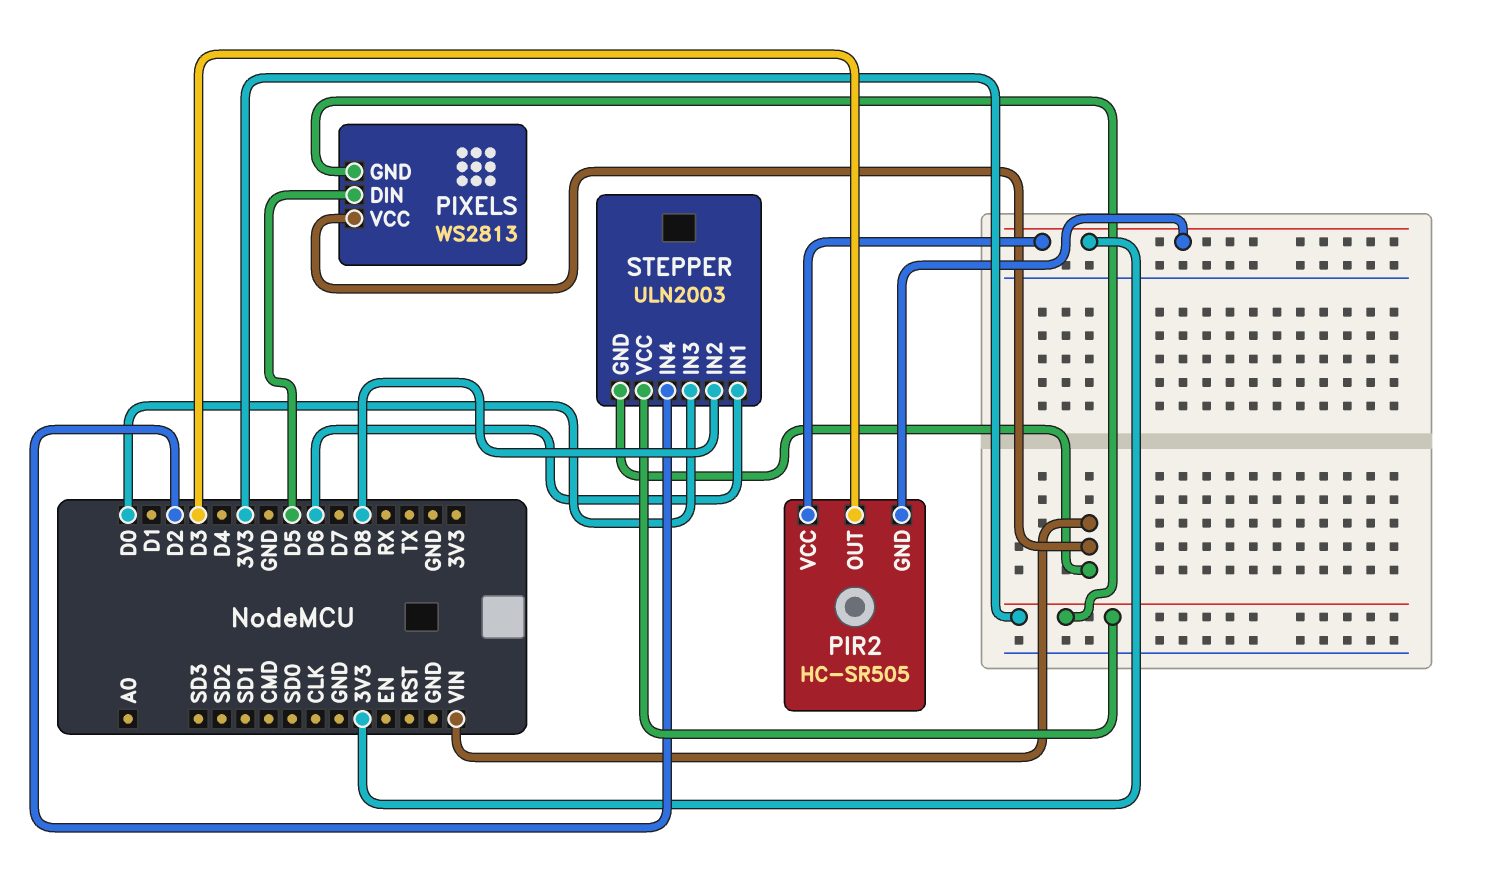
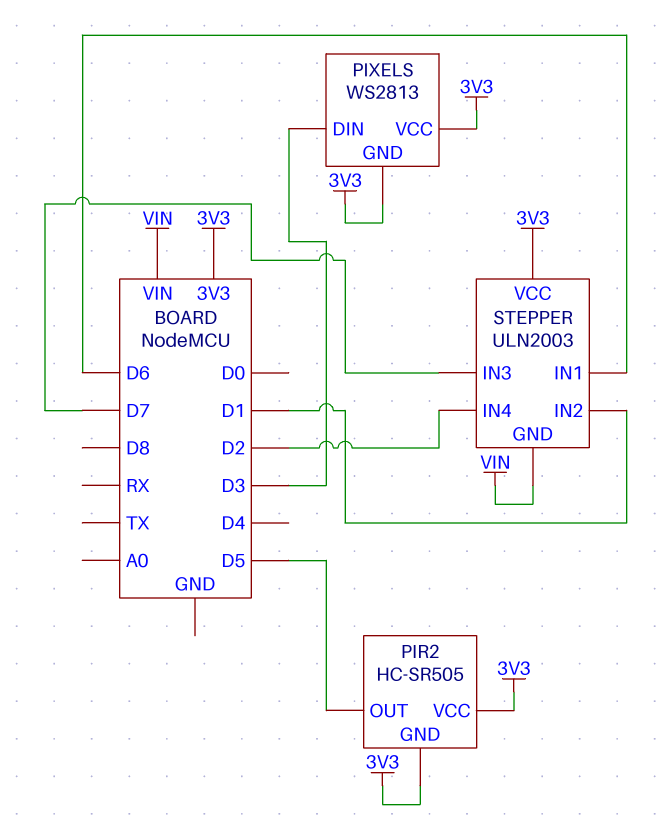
PIR2 pin OUT: D3 -> D5
PIXELS pin DIN: D5 -> D3
PIXELS pin VCC: VIN -> 3V3
STEPPER pin IN2: D8 -> D1
STEPPER pin IN3: D0 -> D7

